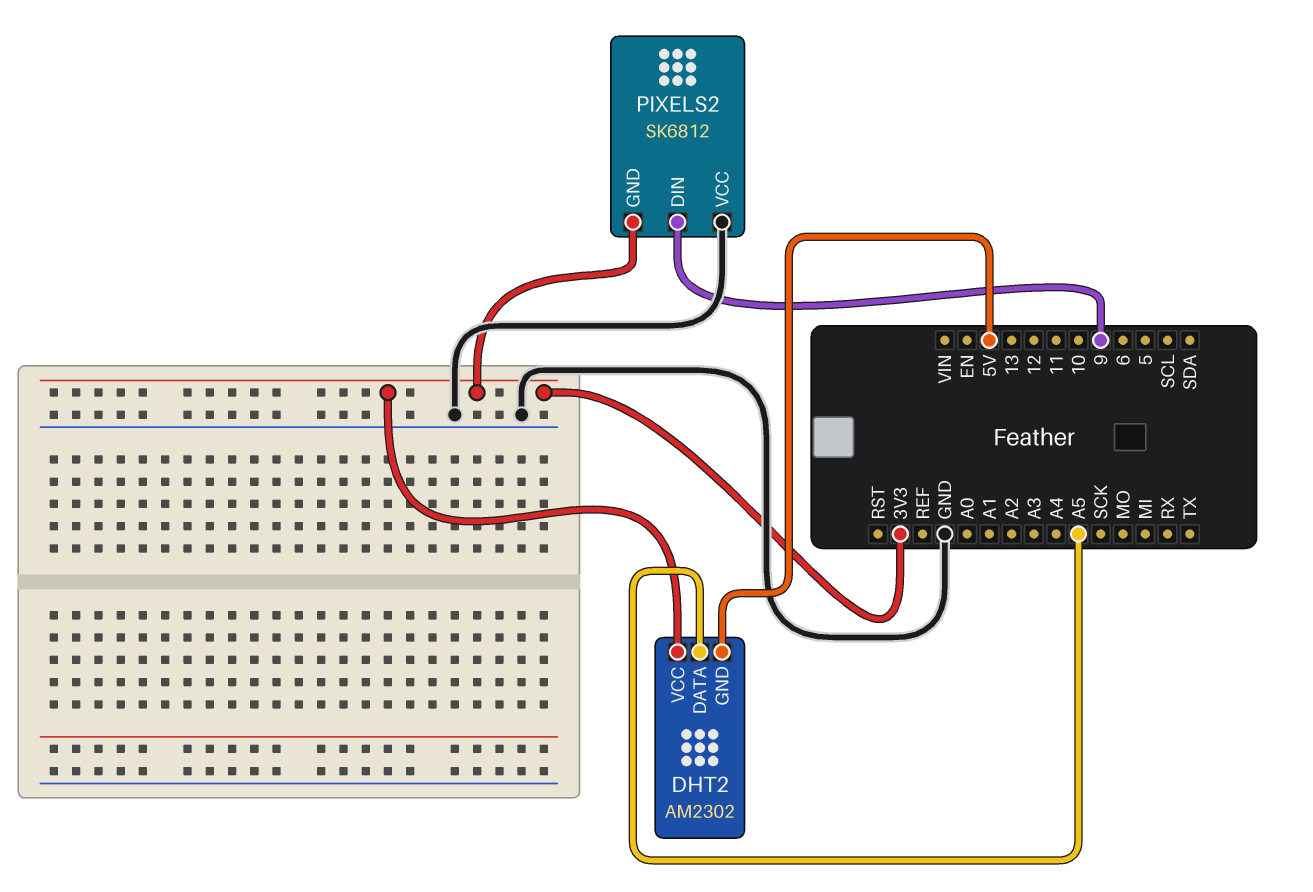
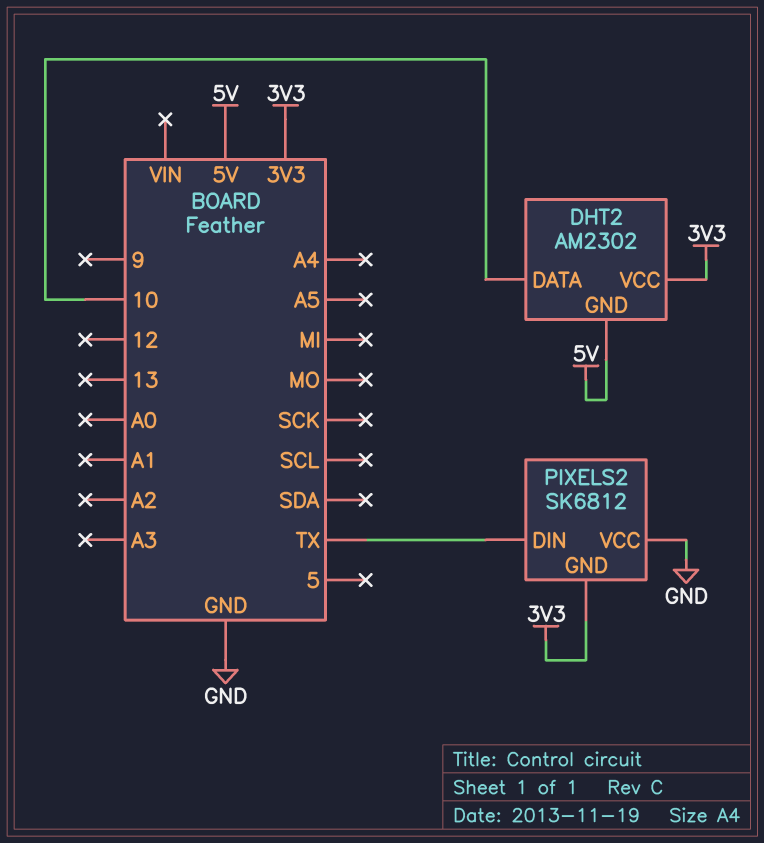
DHT2 pin DATA: A5 -> 10
PIXELS2 pin DIN: 9 -> TX

